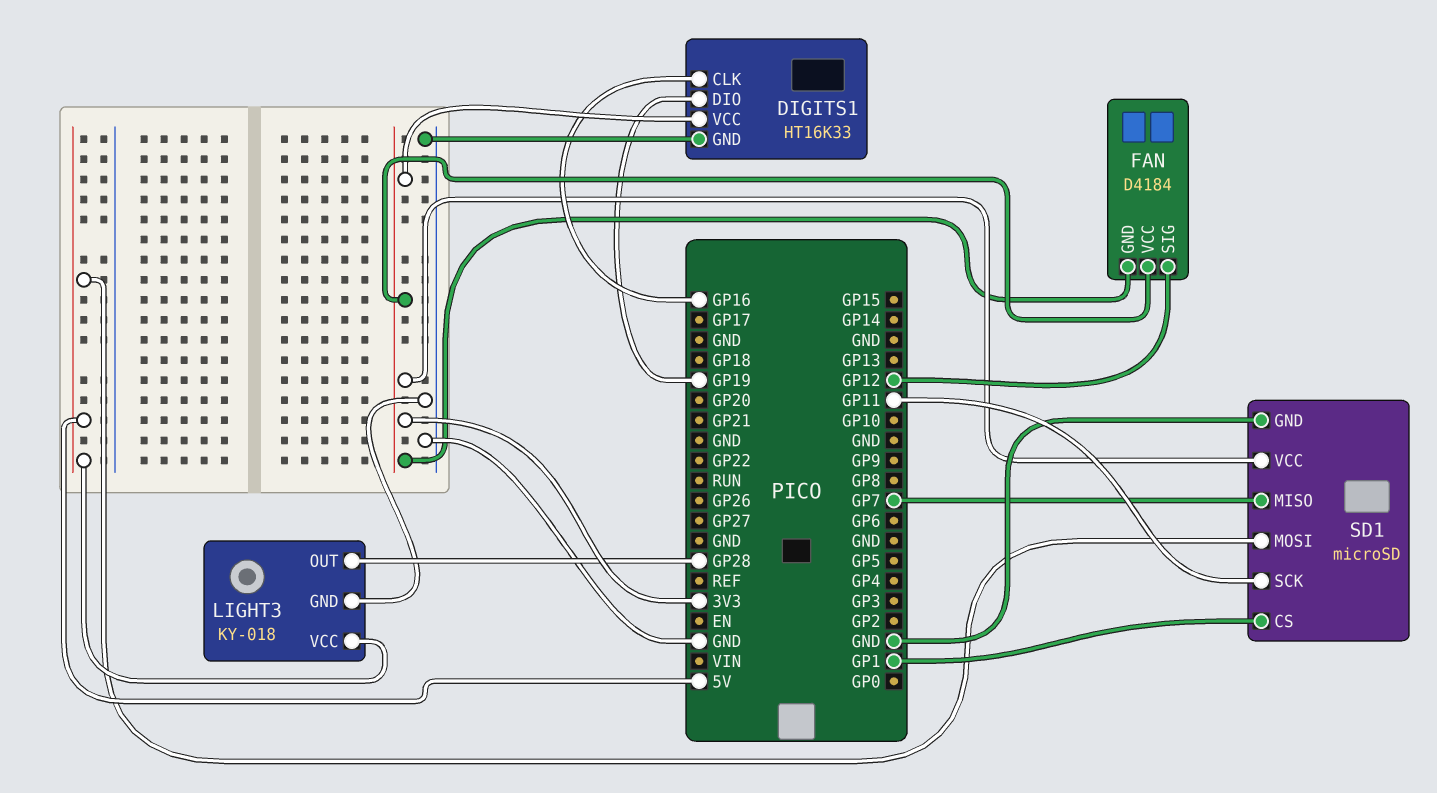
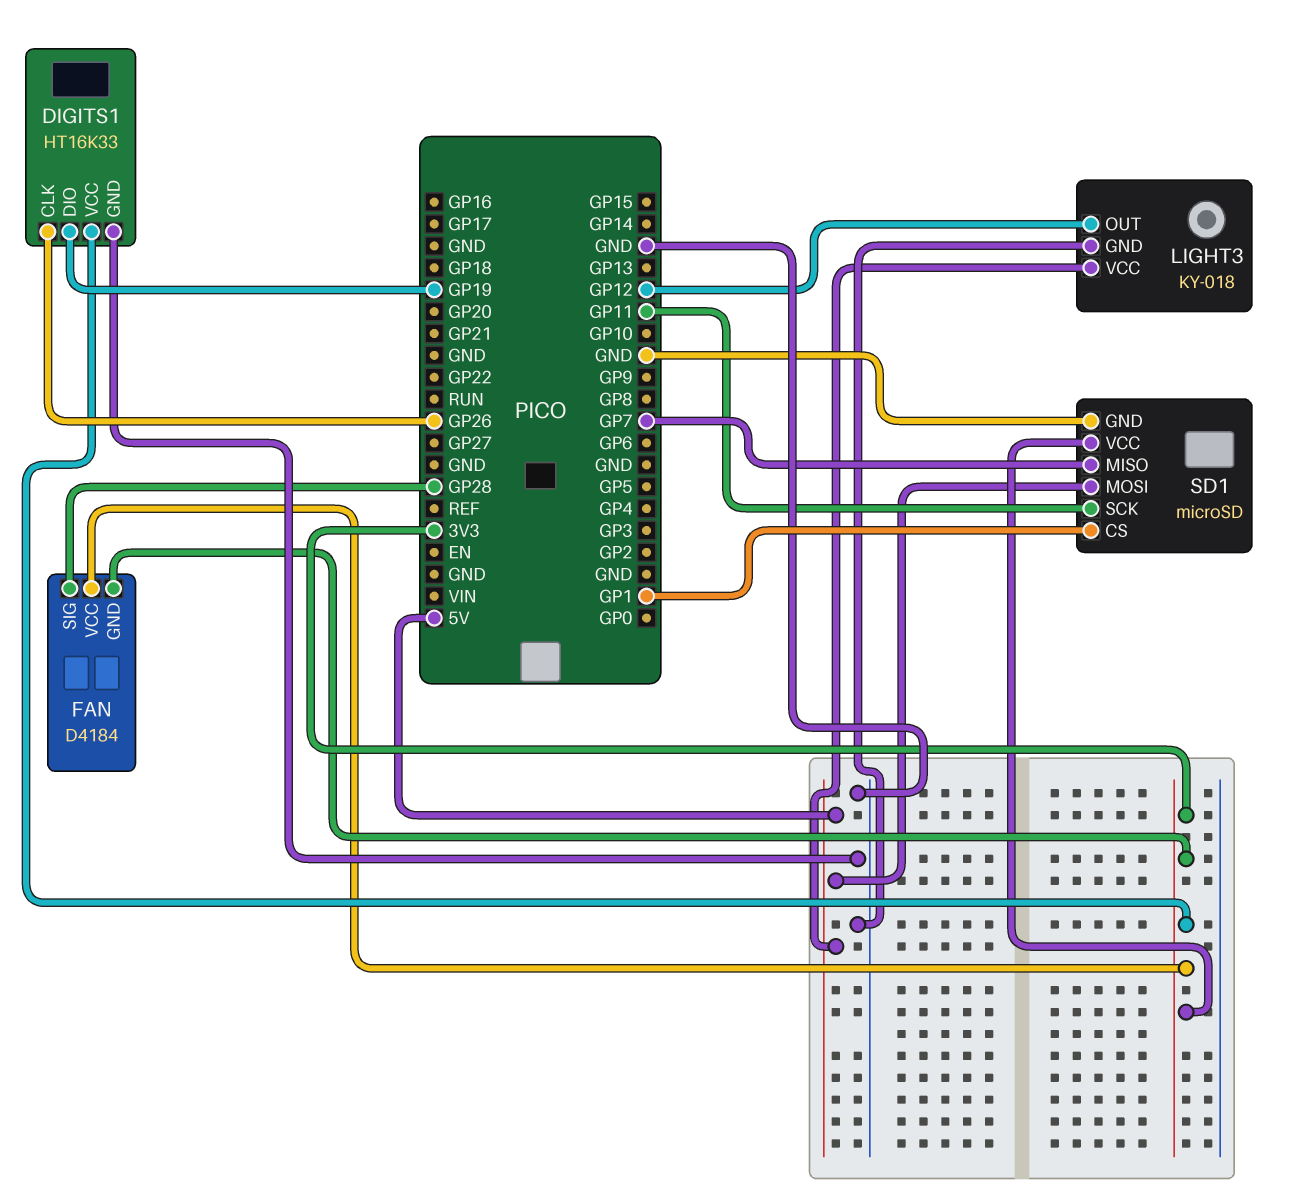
DIGITS1 pin CLK: GP16 -> GP26
FAN pin SIG: GP12 -> GP28
LIGHT3 pin OUT: GP28 -> GP12

